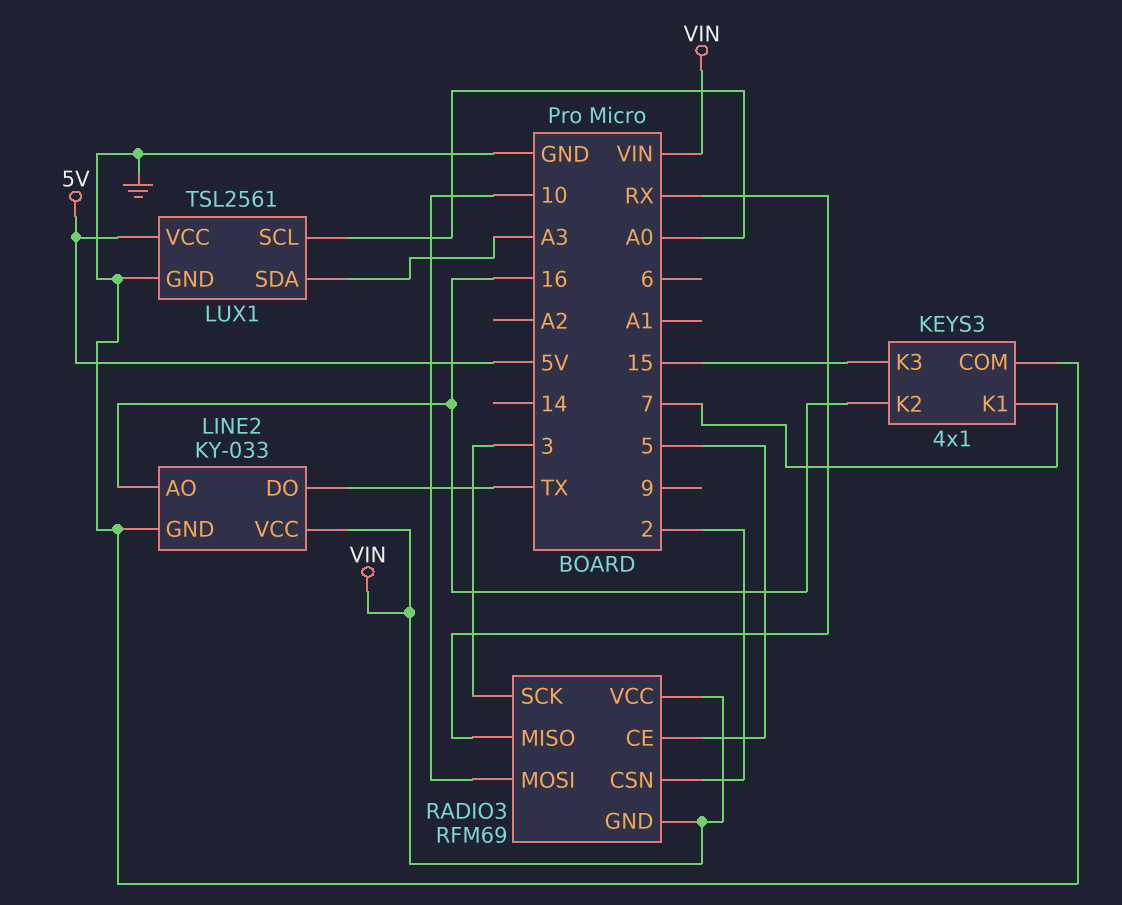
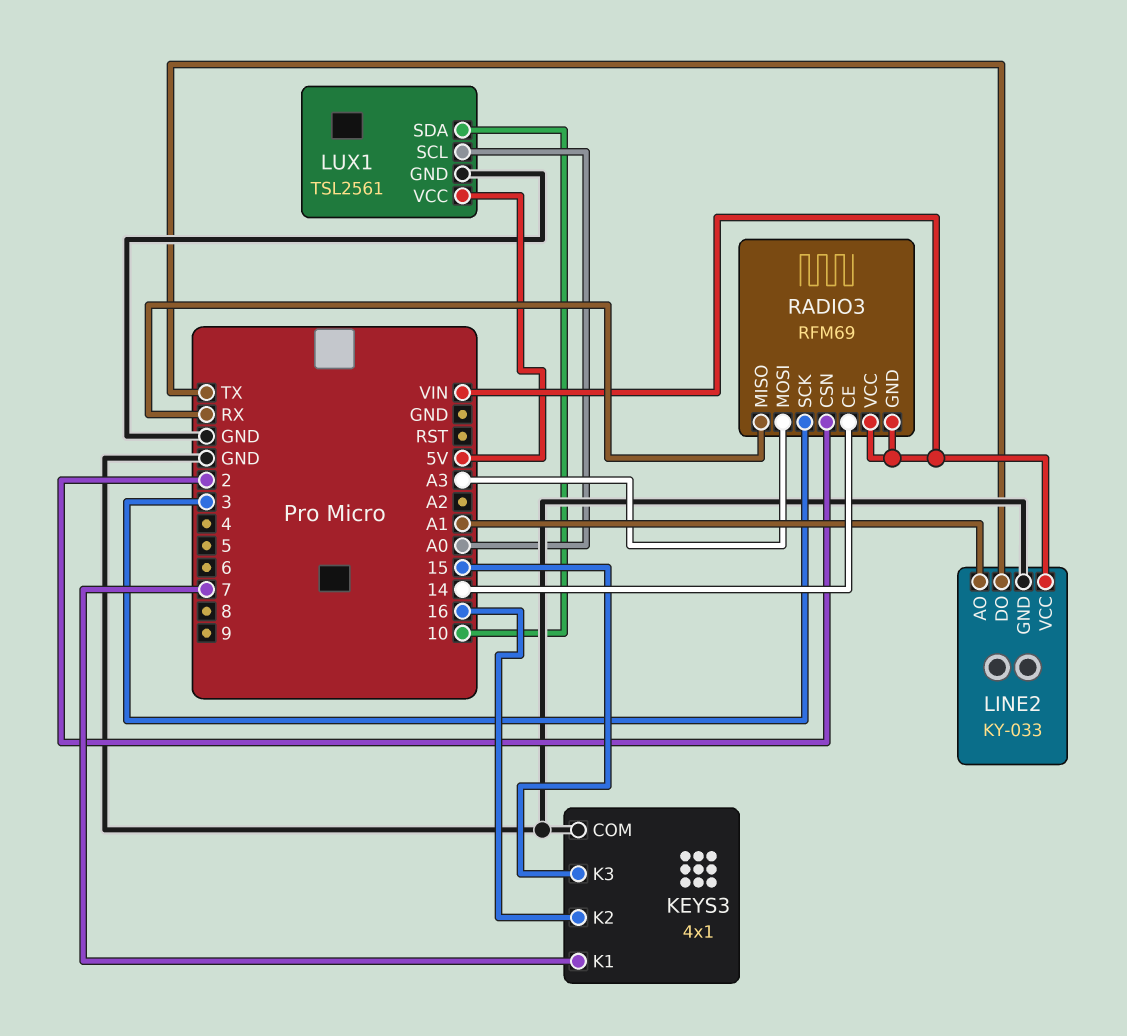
LINE2 pin AO: 16 -> A1
LUX1 pin SDA: A3 -> 10
RADIO3 pin CE: 5 -> 14
RADIO3 pin MOSI: 10 -> A3

